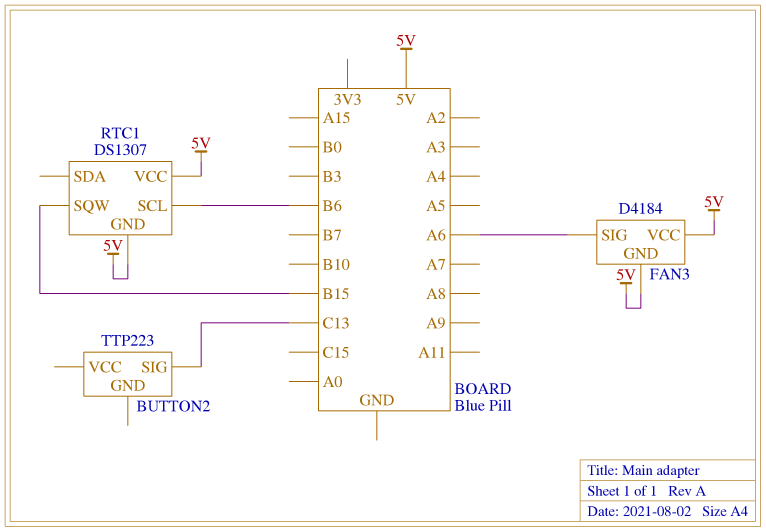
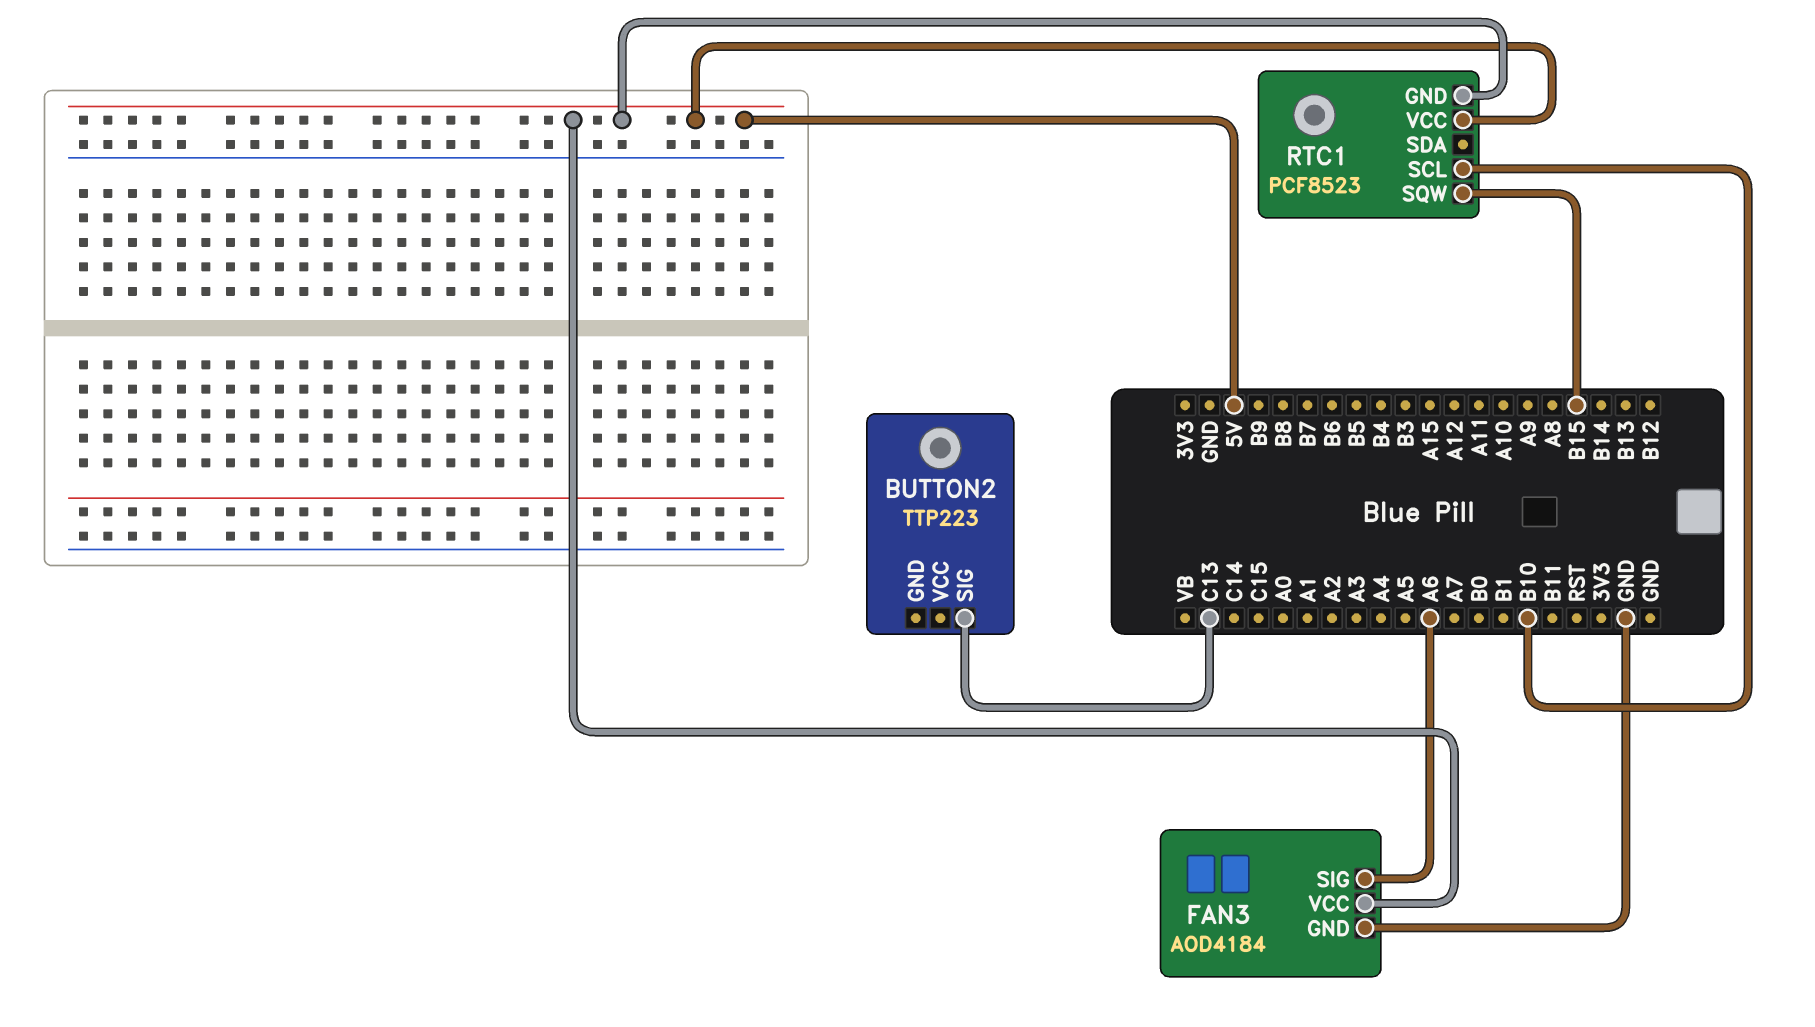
FAN3: D4184 -> AOD4184
FAN3 pin GND: 5V -> GND
RTC1: DS1307 -> PCF8523
RTC1 pin SCL: B6 -> B10

